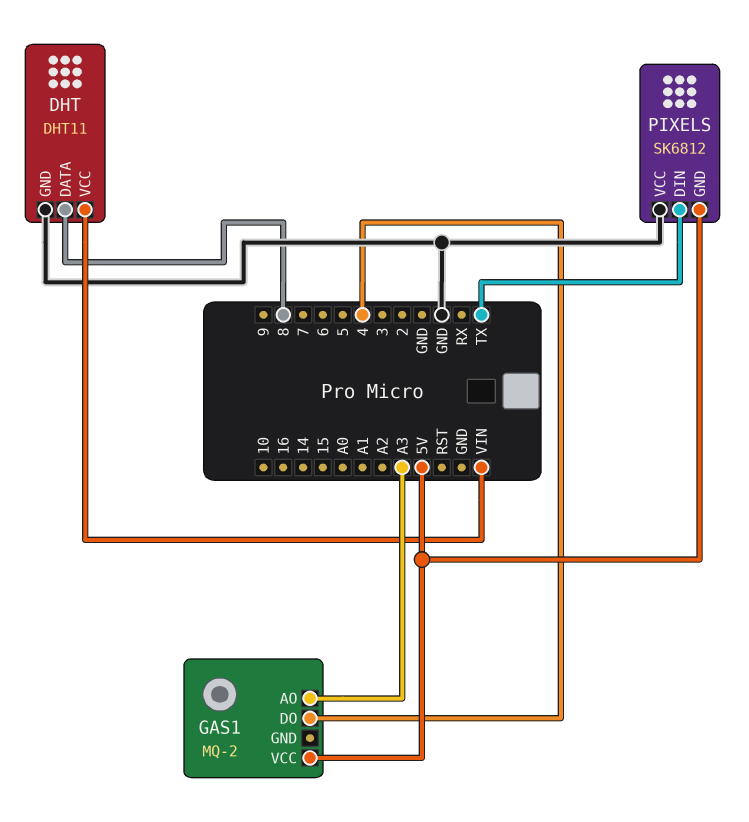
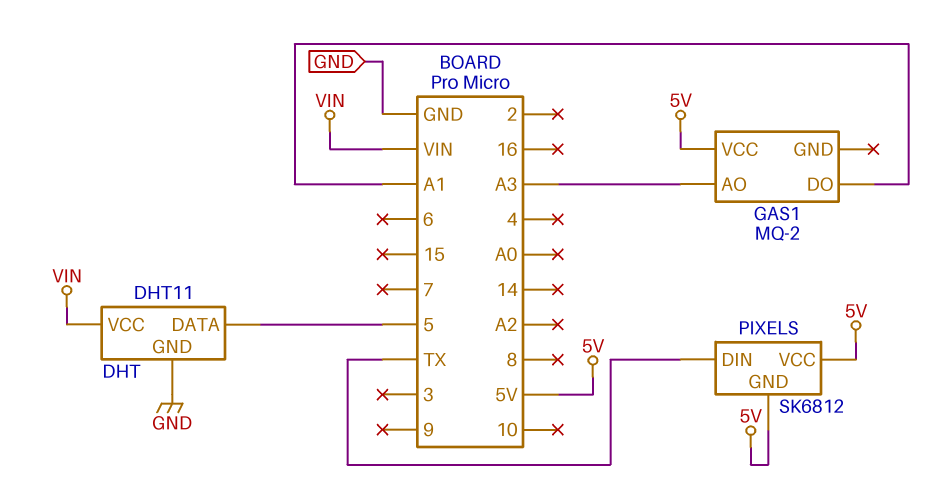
DHT pin DATA: 8 -> 5
GAS1 pin DO: 4 -> A1
PIXELS pin VCC: GND -> 5V

